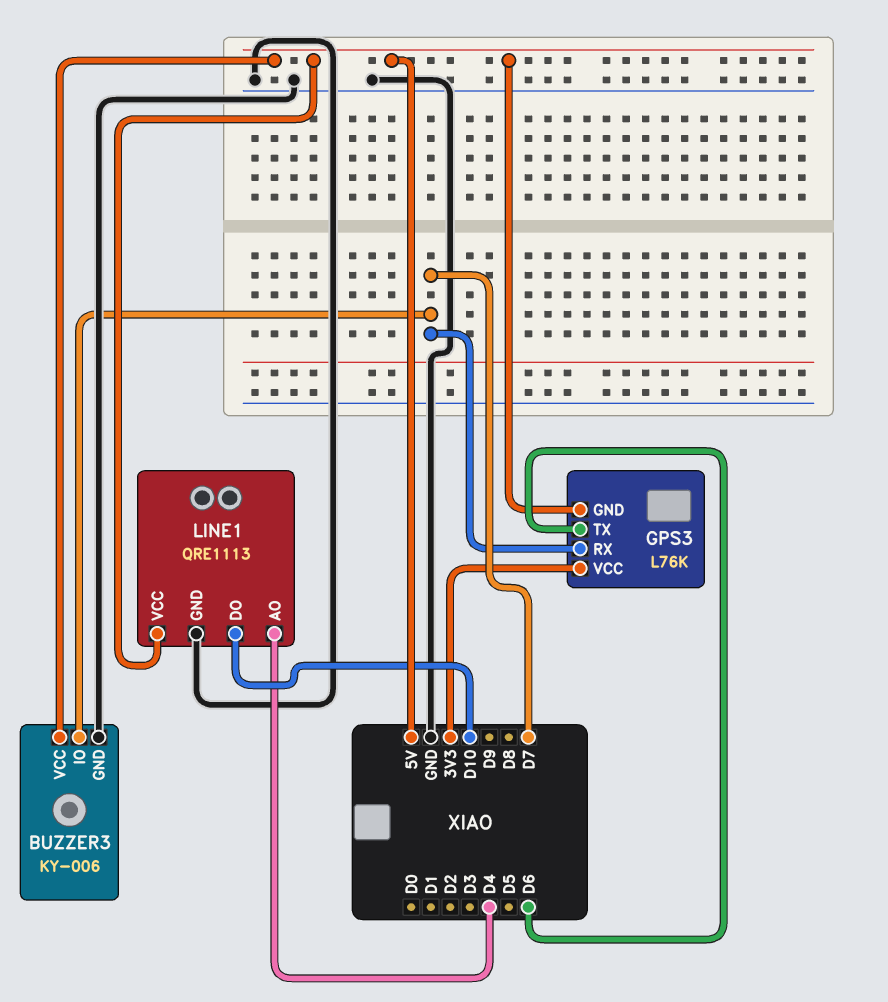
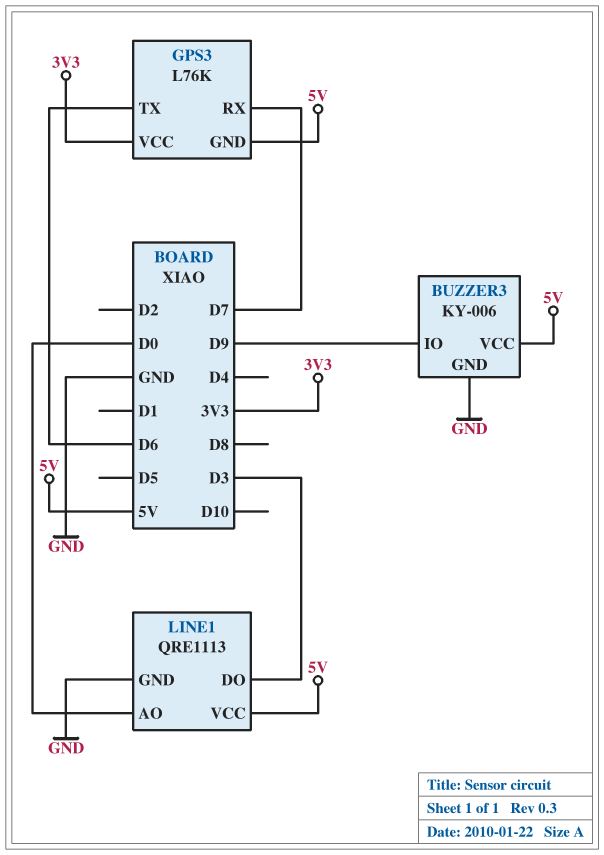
BUZZER3 pin IO: D7 -> D9
LINE1 pin AO: D4 -> D0
LINE1 pin DO: D10 -> D3

